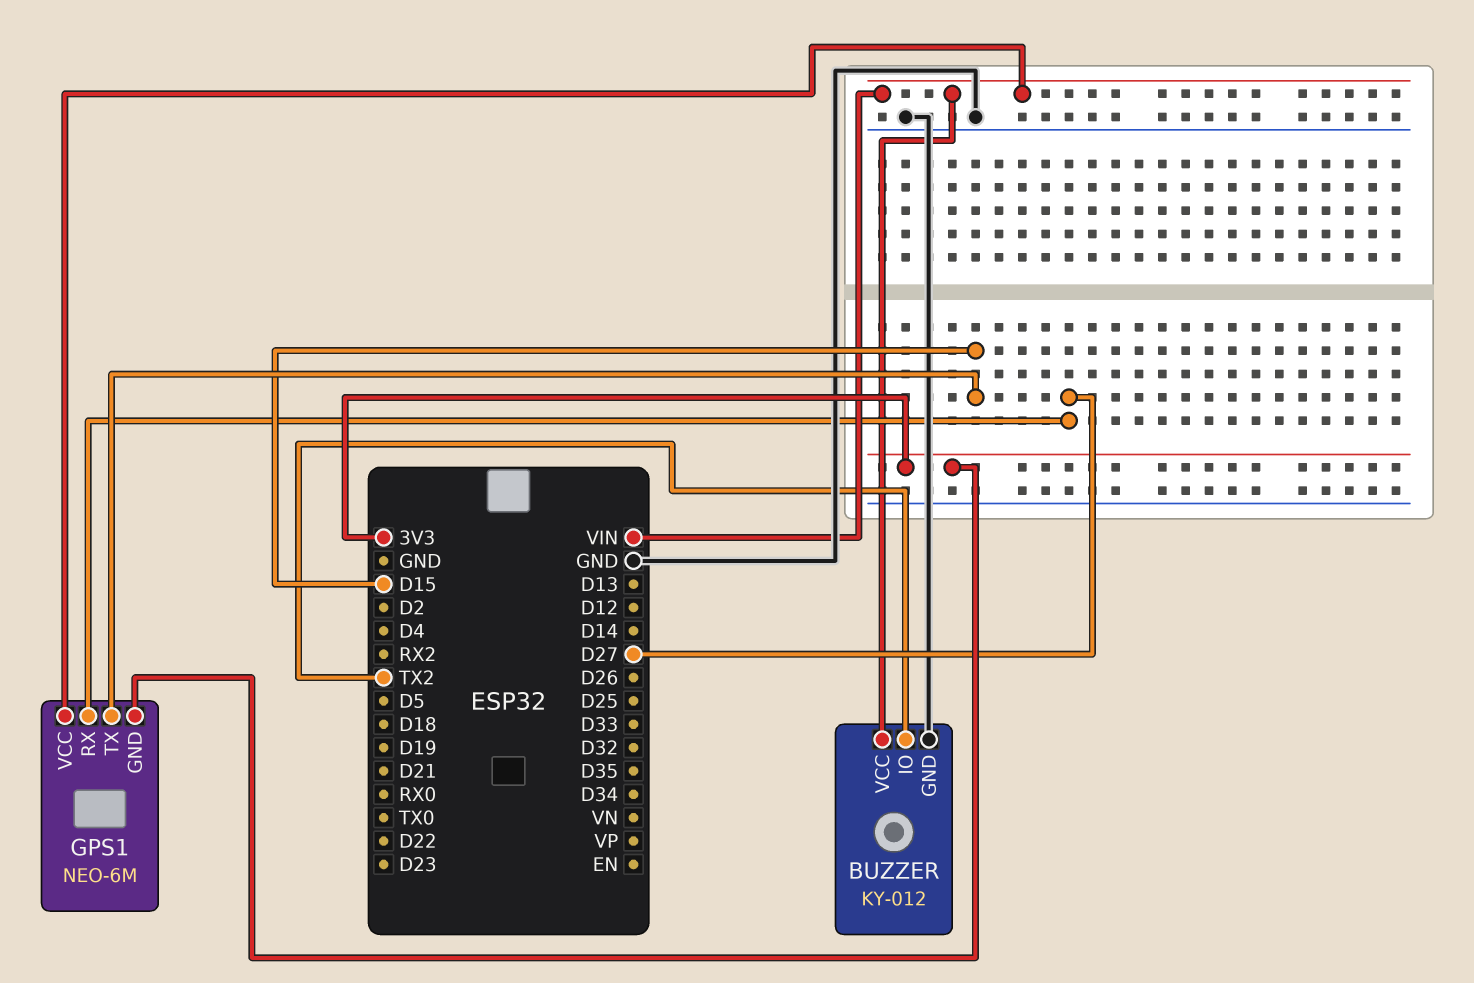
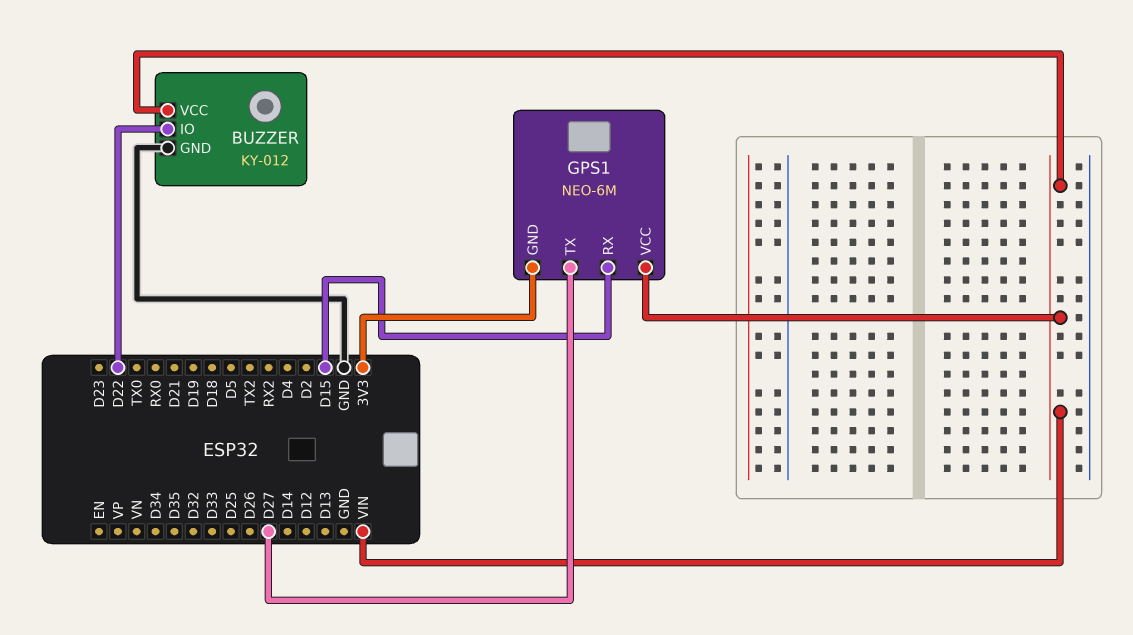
BUZZER pin IO: TX2 -> D22
GPS1 pin RX: D27 -> D15
GPS1 pin TX: D15 -> D27

